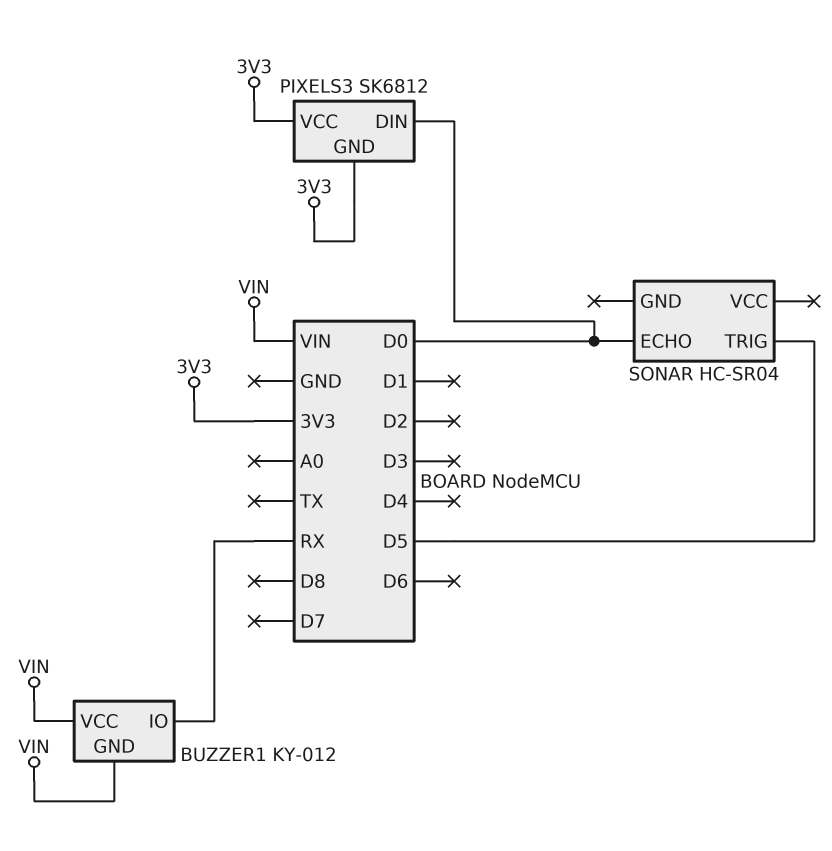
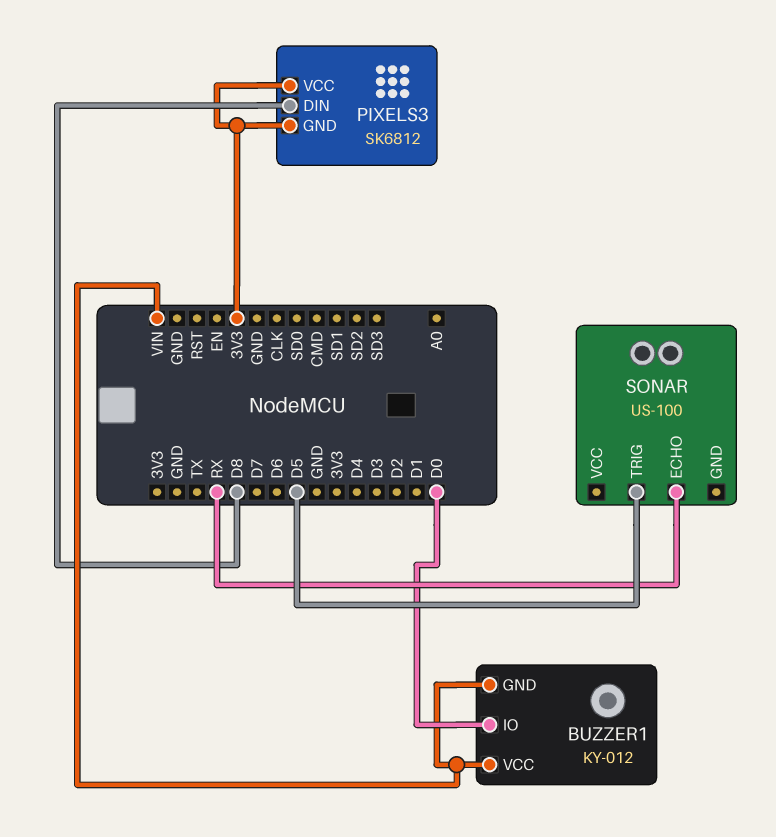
BUZZER1 pin IO: RX -> D0
PIXELS3 pin DIN: D0 -> D8
SONAR: HC-SR04 -> US-100
SONAR pin ECHO: D0 -> RX

